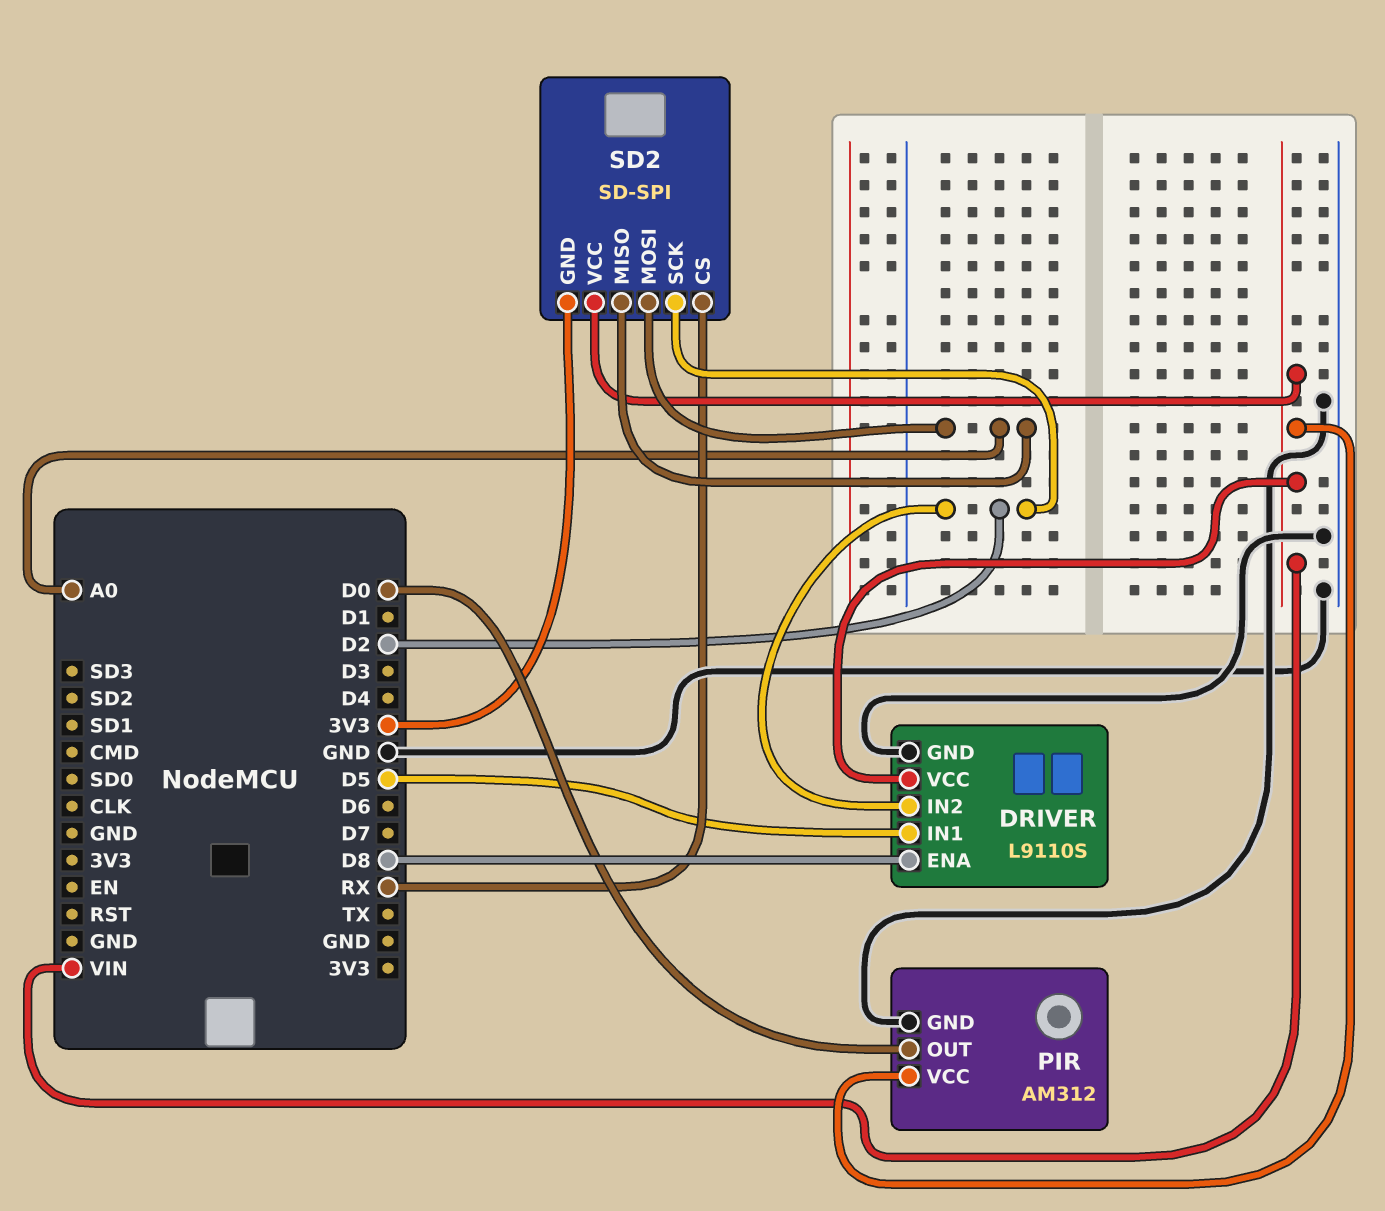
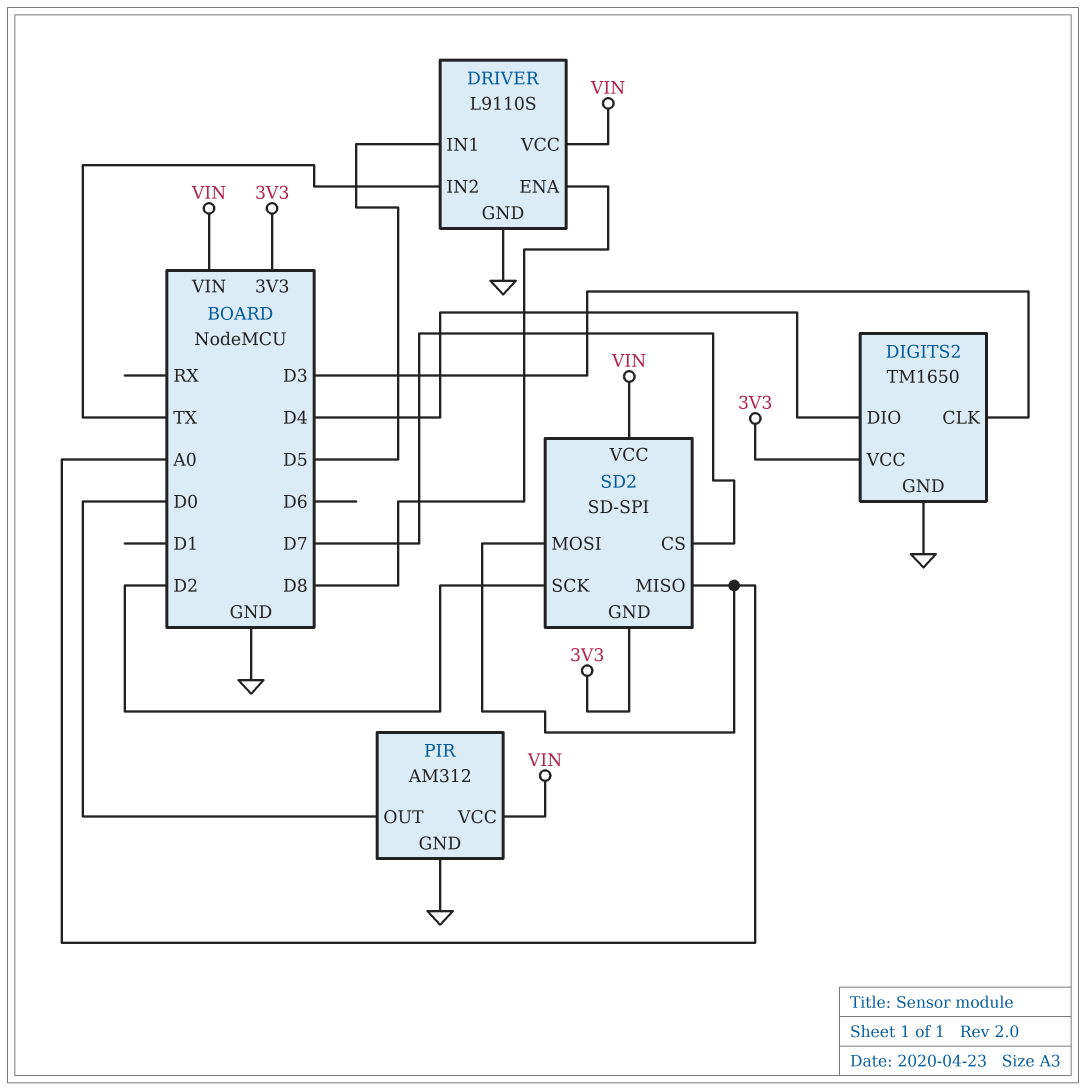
DIGITS2: none -> TM1650
DIGITS2 pin CLK: none -> D3
DIGITS2 pin DIO: none -> D4
DIGITS2 pin GND: none -> GND
DIGITS2 pin VCC: none -> 3V3
DRIVER pin IN2: D2 -> TX
SD2 pin CS: RX -> D7

